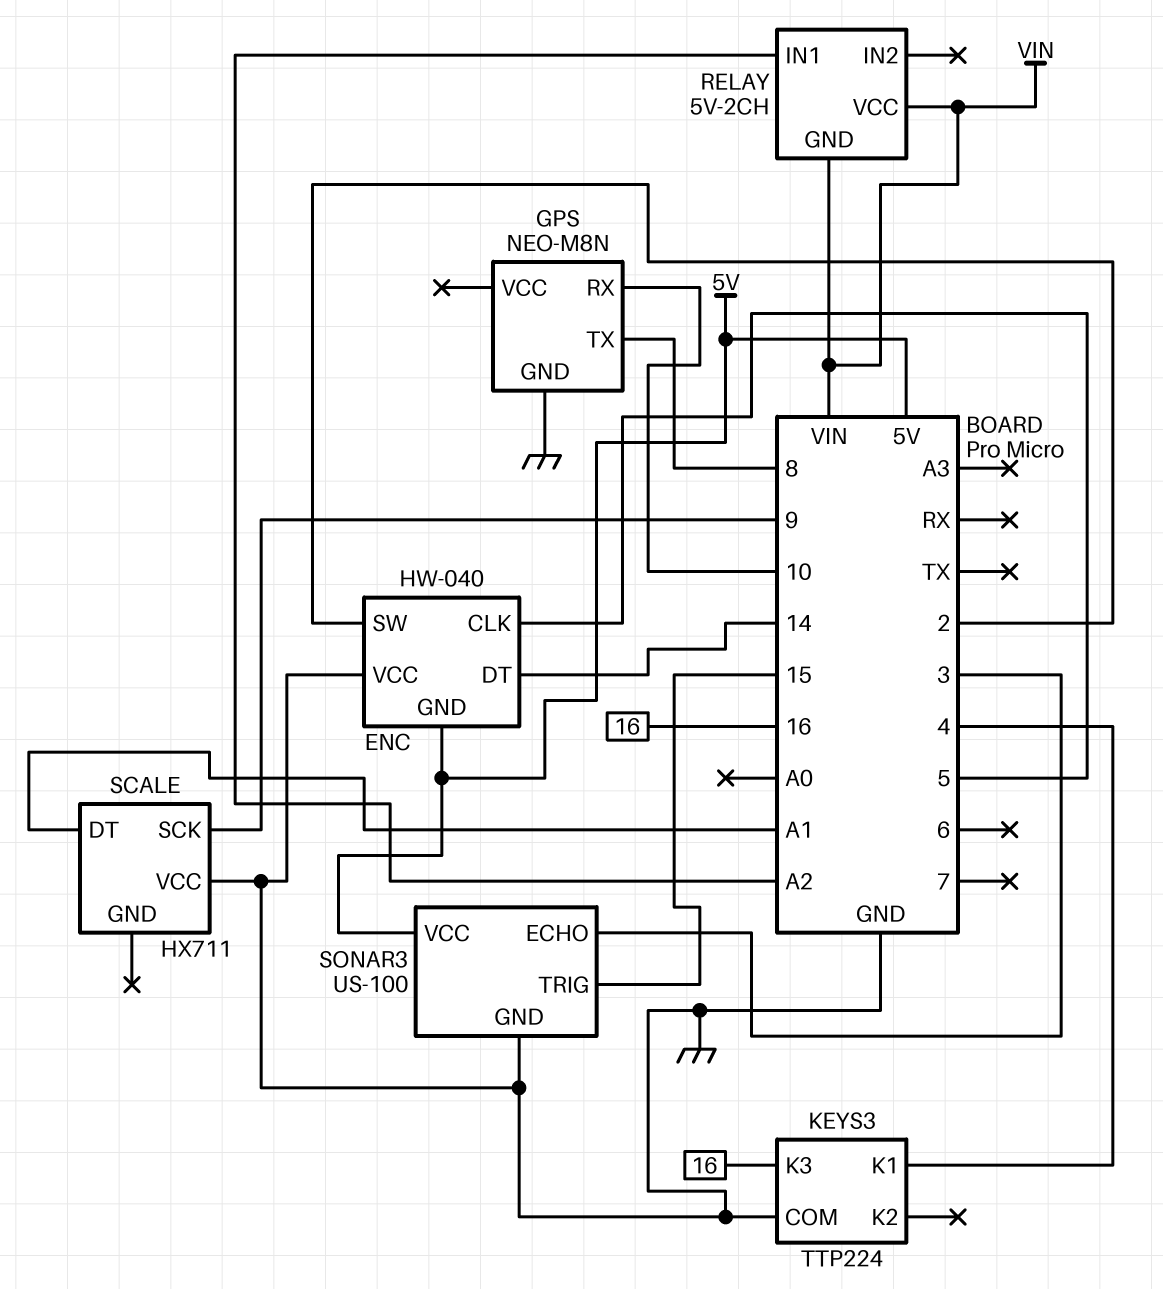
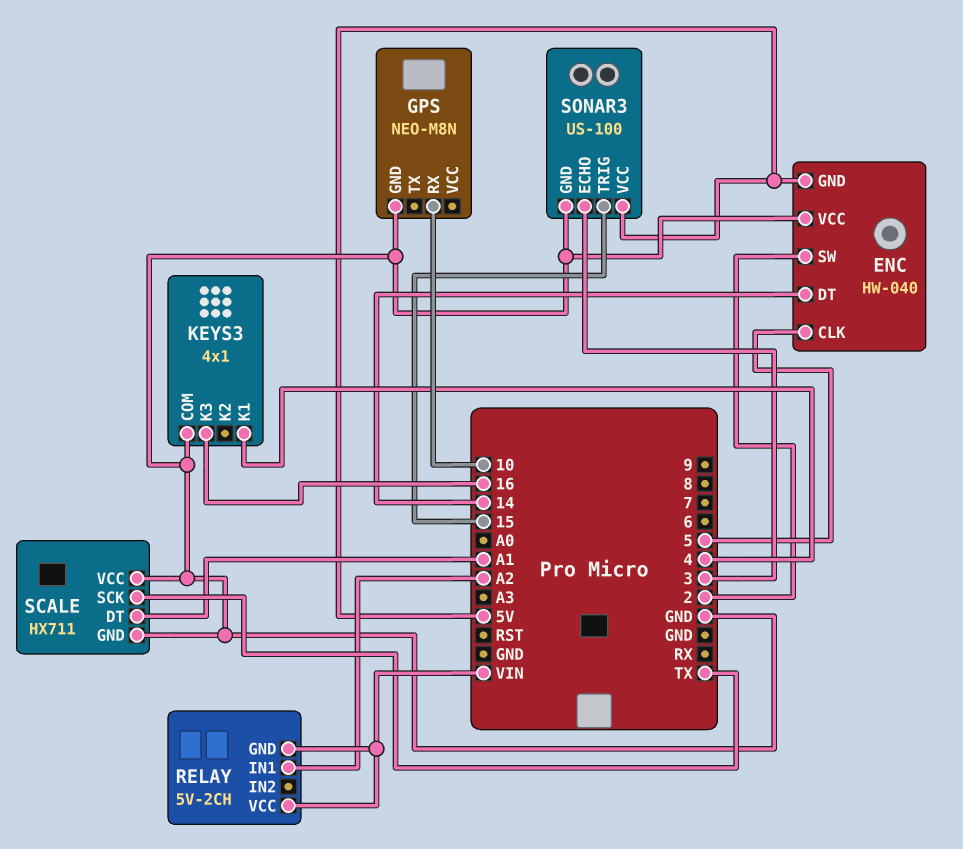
GPS pin TX: 8 -> none
KEYS3: TTP224 -> 4x1
SCALE pin GND: none -> GND
SCALE pin SCK: 9 -> TX

